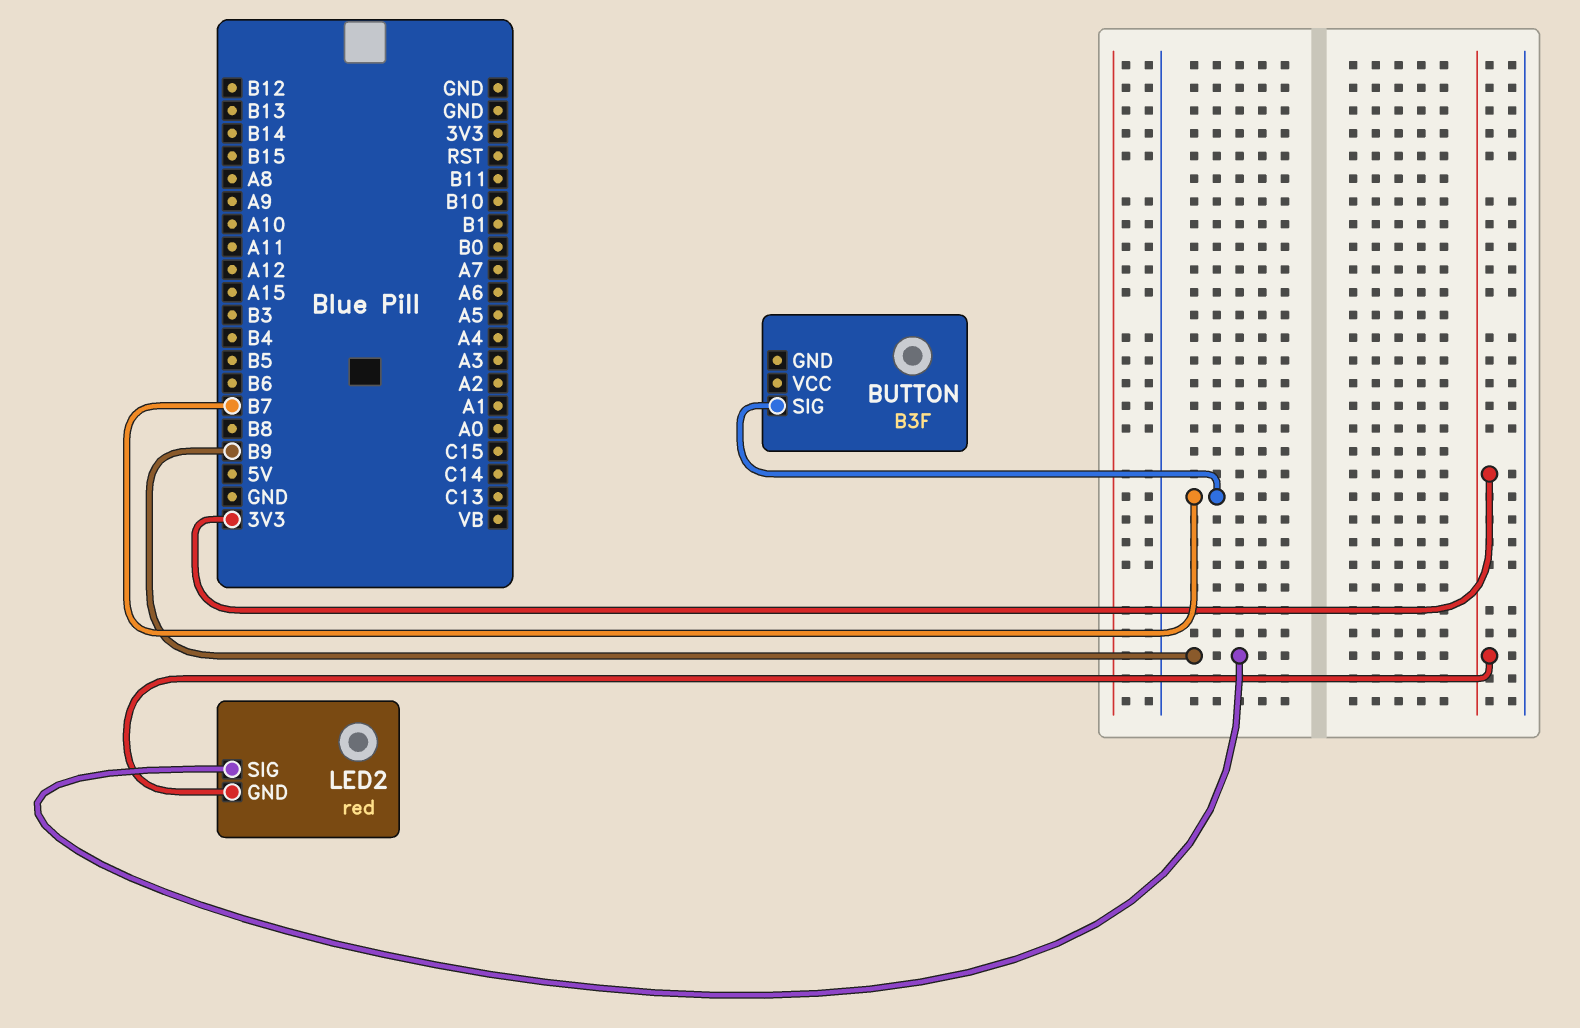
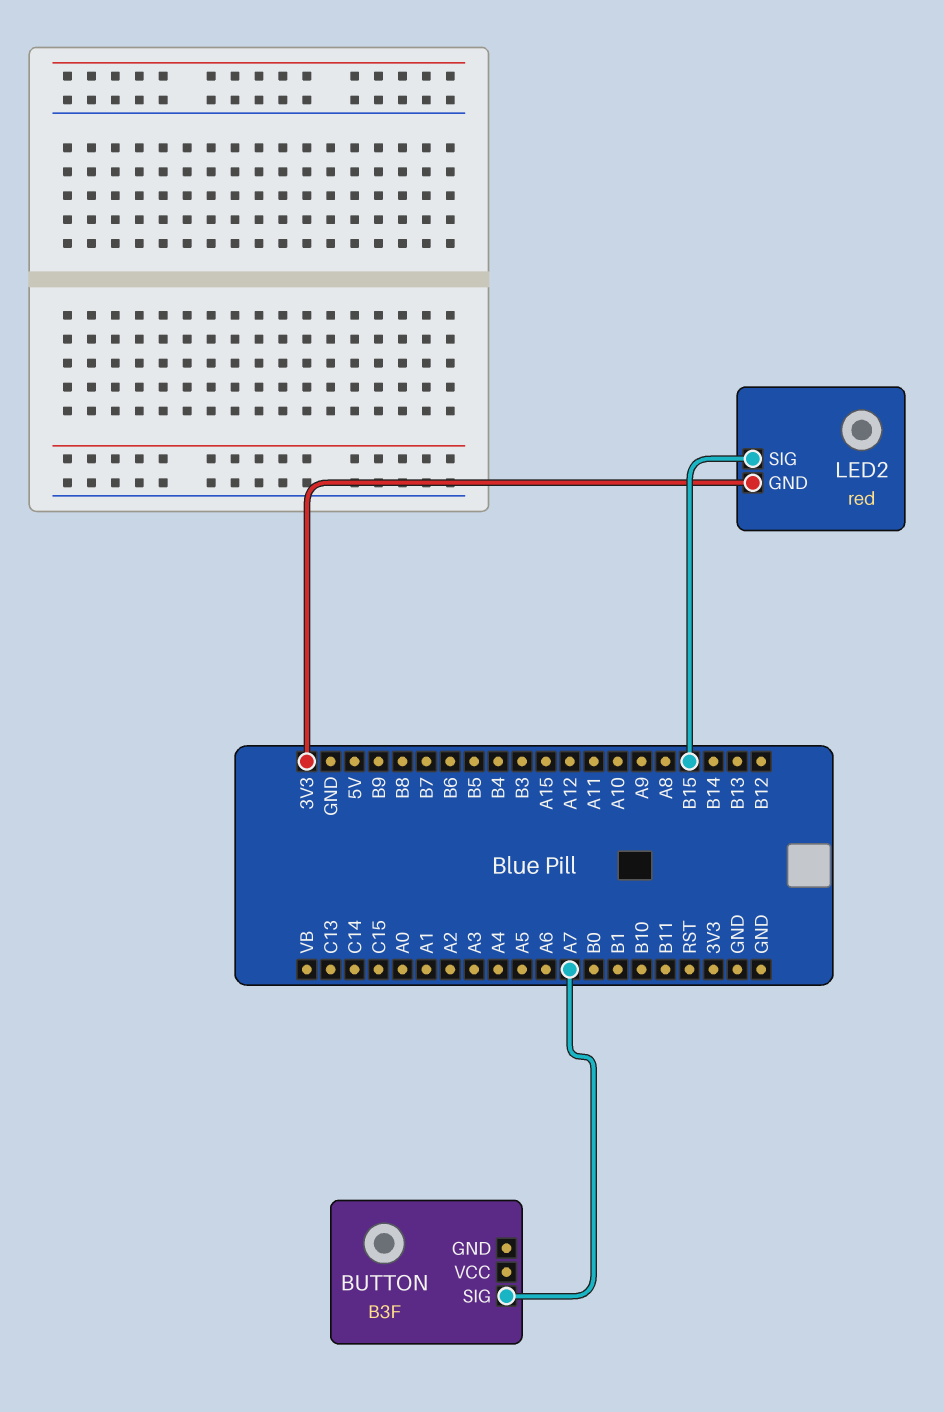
BUTTON pin SIG: B7 -> A7
LED2 pin SIG: B9 -> B15

